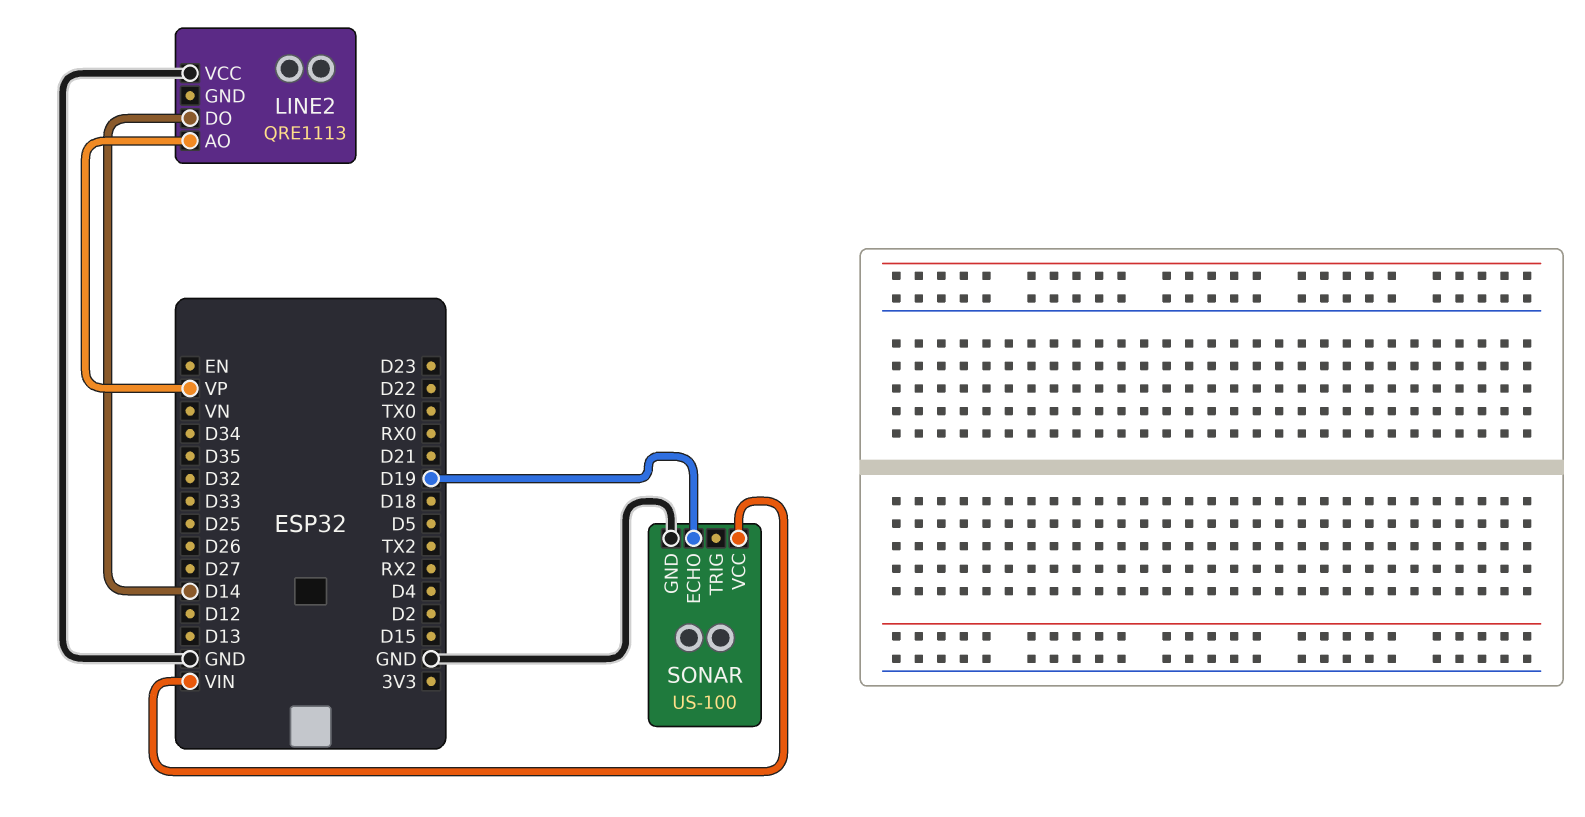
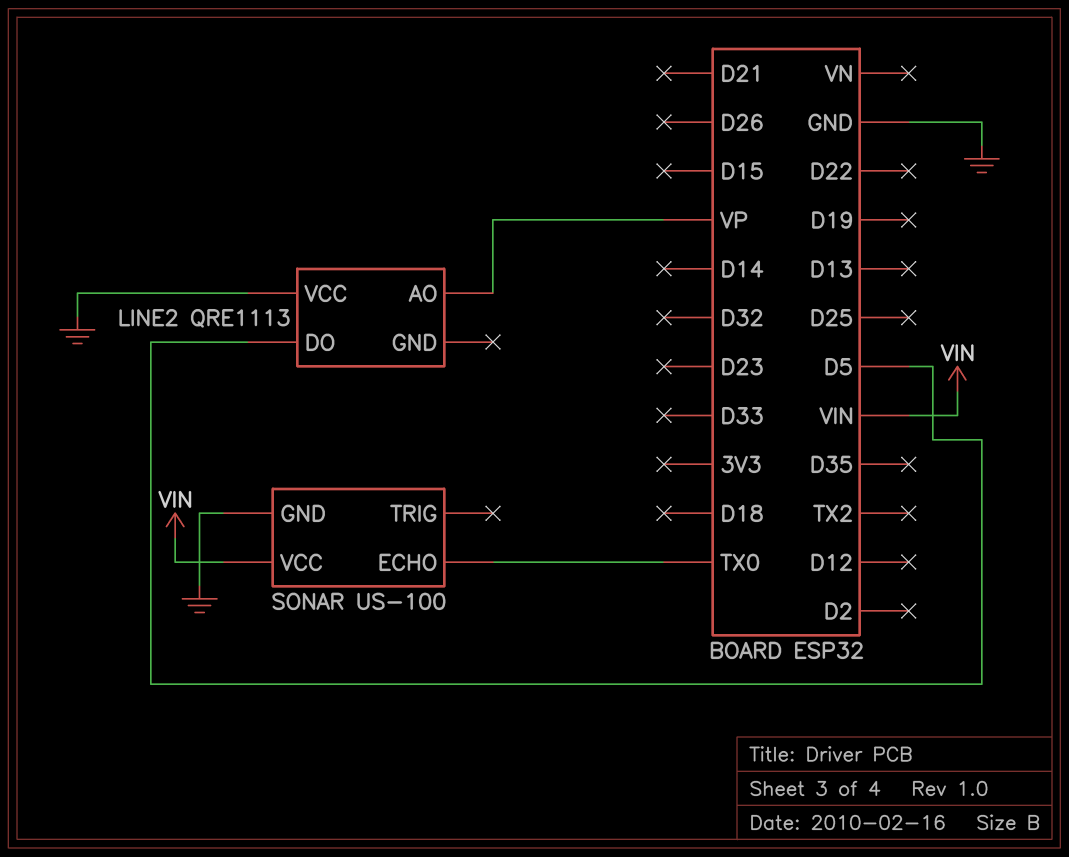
LINE2 pin DO: D14 -> D5
SONAR pin ECHO: D19 -> TX0

